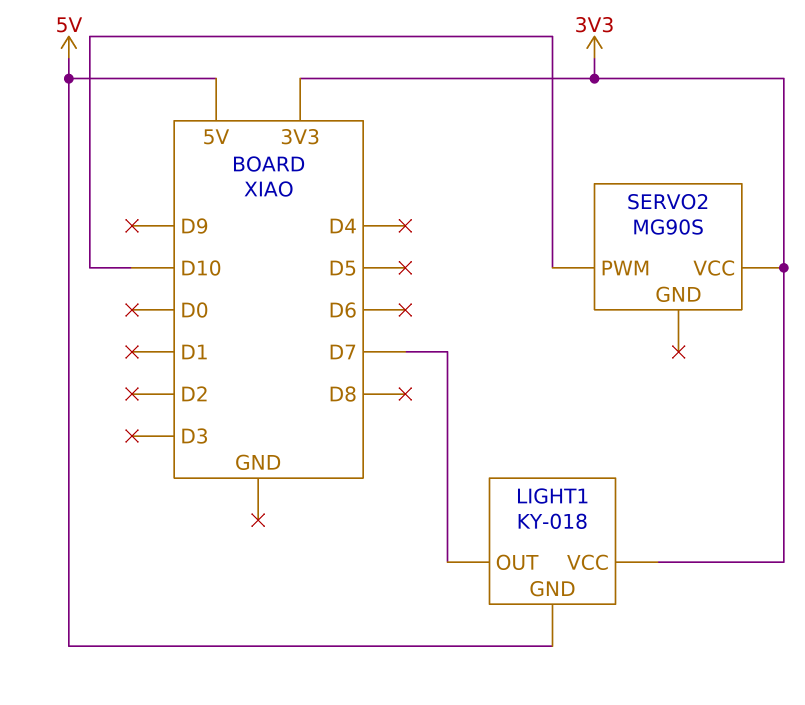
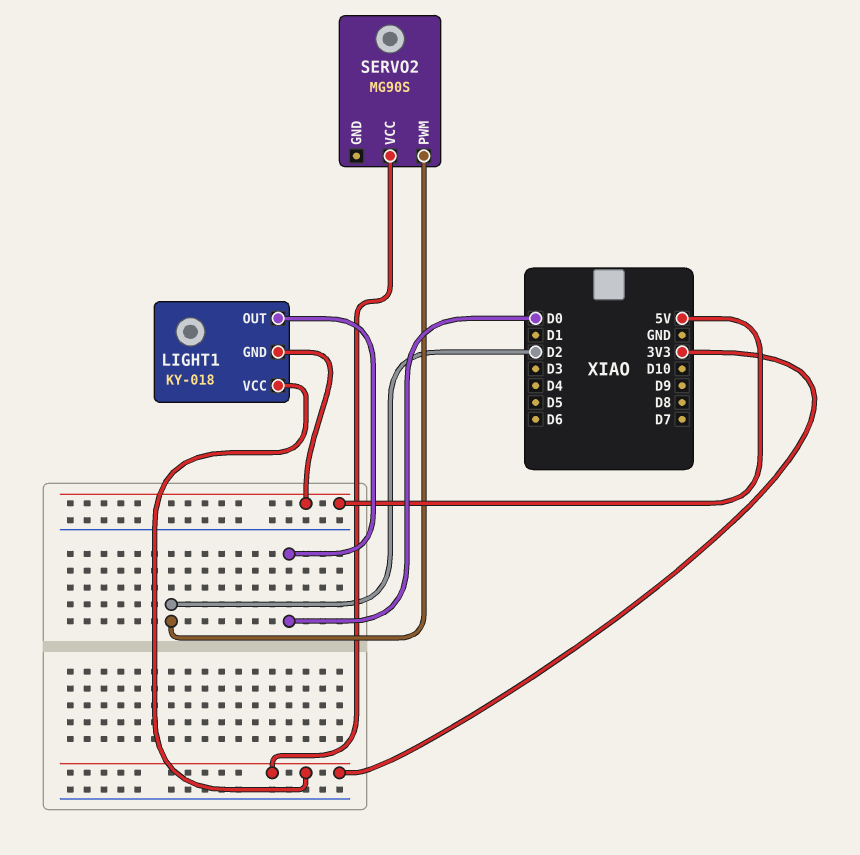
LIGHT1 pin OUT: D7 -> D0
SERVO2 pin PWM: D10 -> D2

